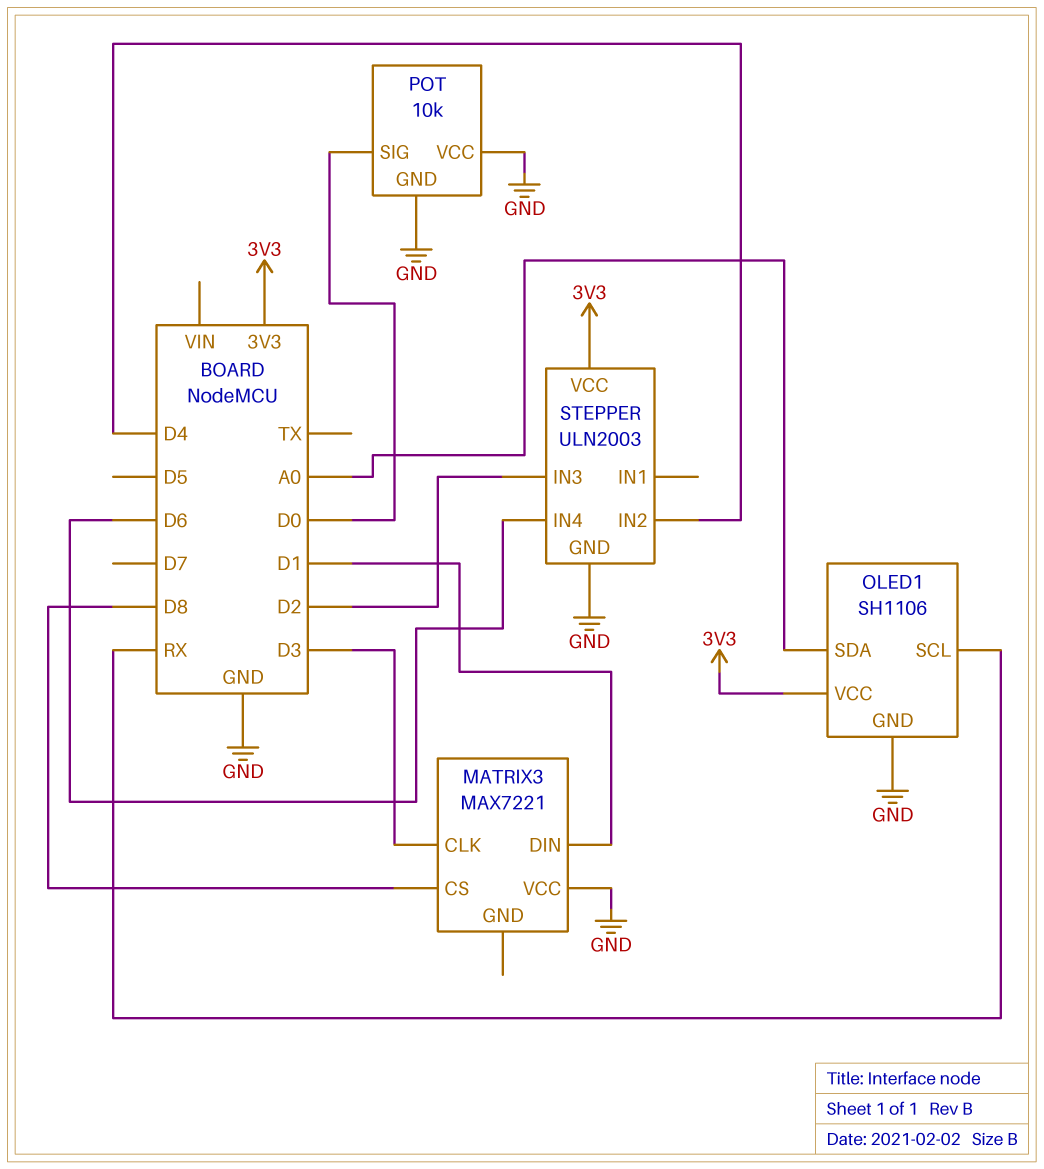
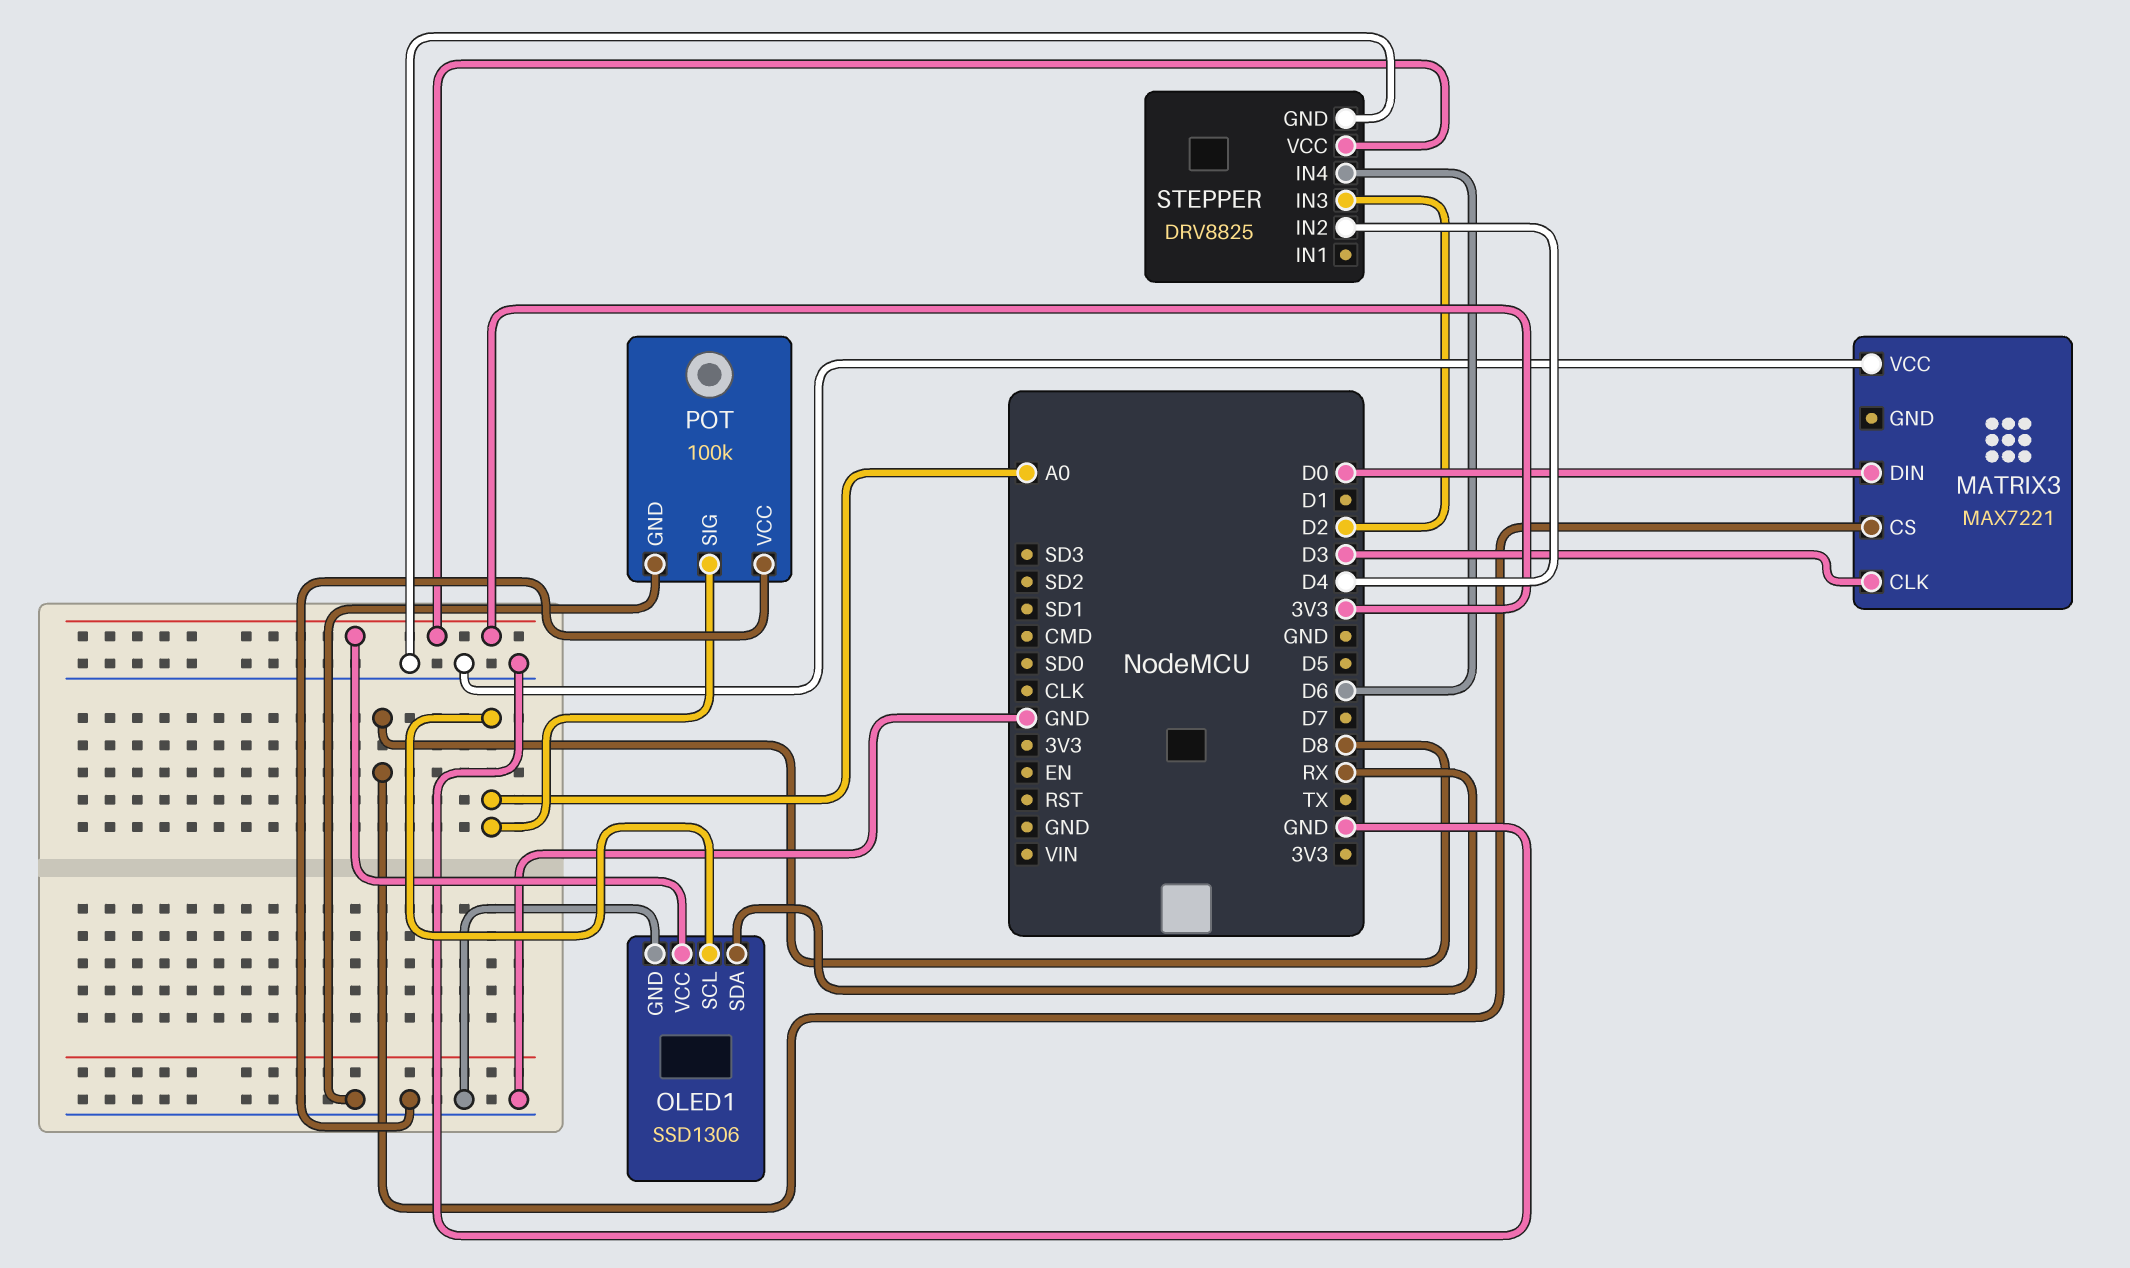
MATRIX3 pin DIN: D1 -> D0
OLED1: SH1106 -> SSD1306
OLED1 pin SCL: RX -> A0
OLED1 pin SDA: A0 -> RX
POT: 10k -> 100k
POT pin SIG: D0 -> A0
STEPPER: ULN2003 -> DRV8825

